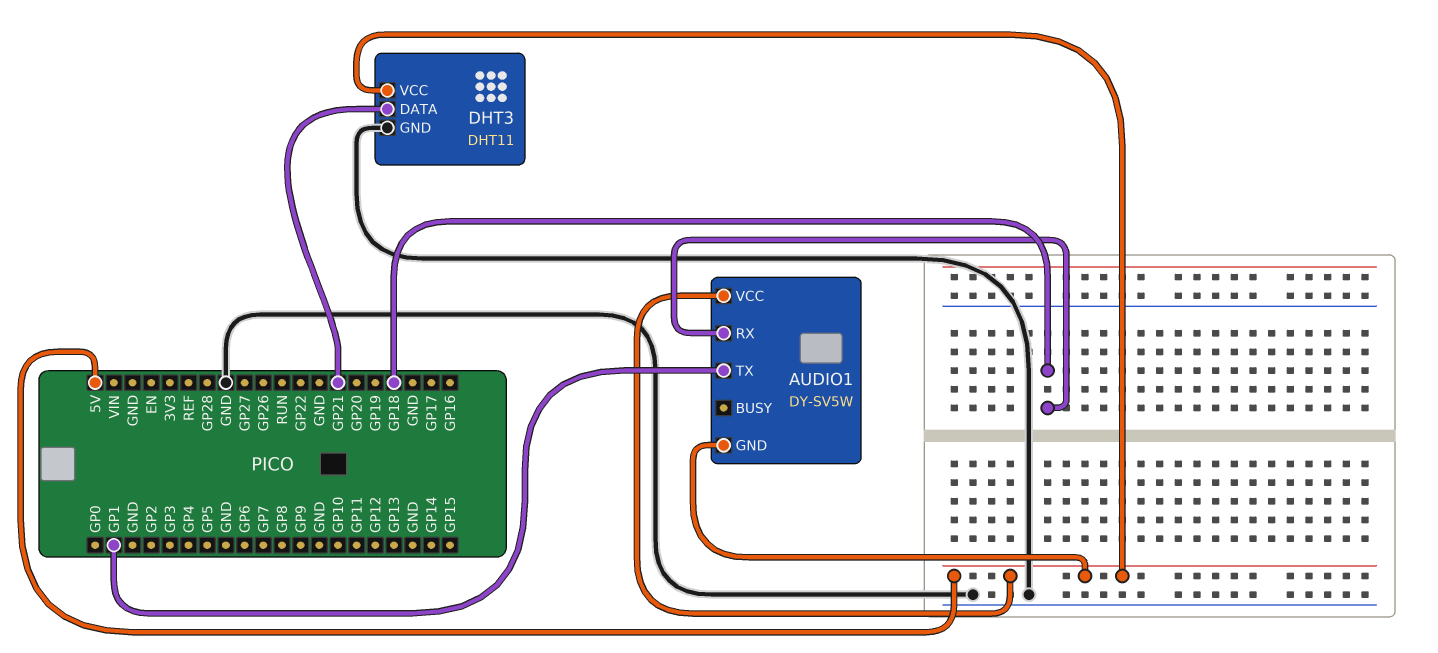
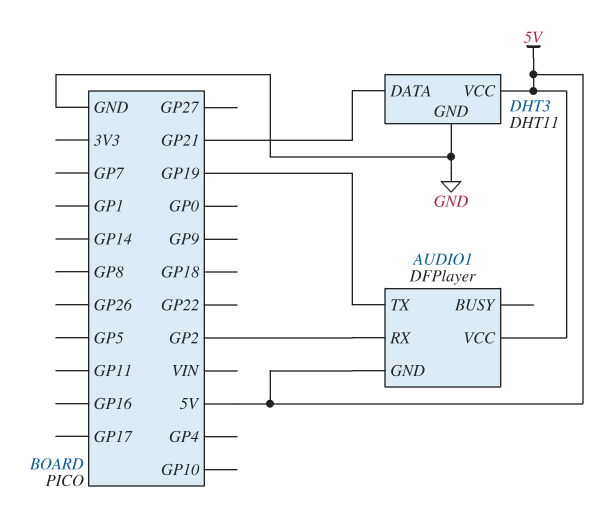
AUDIO1: DY-SV5W -> DFPlayer
AUDIO1 pin RX: GP18 -> GP2
AUDIO1 pin TX: GP1 -> GP19

